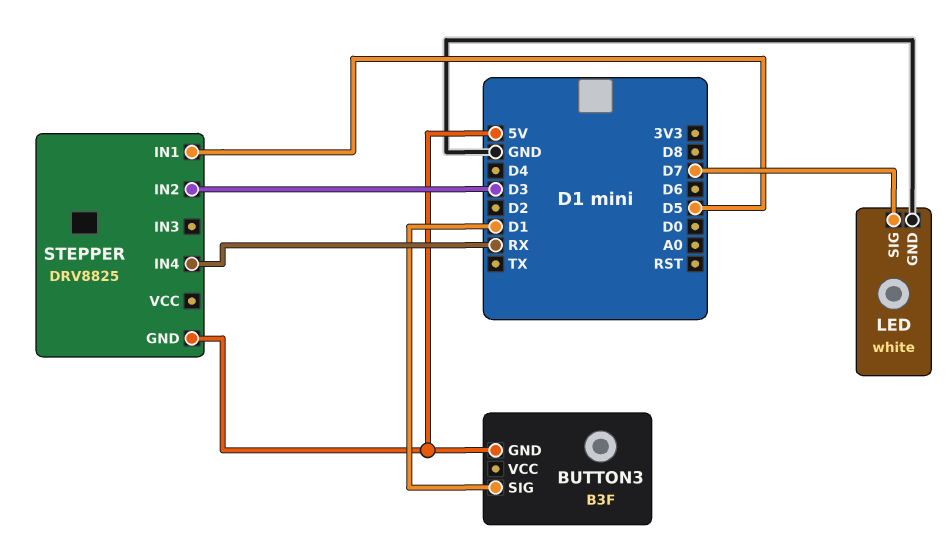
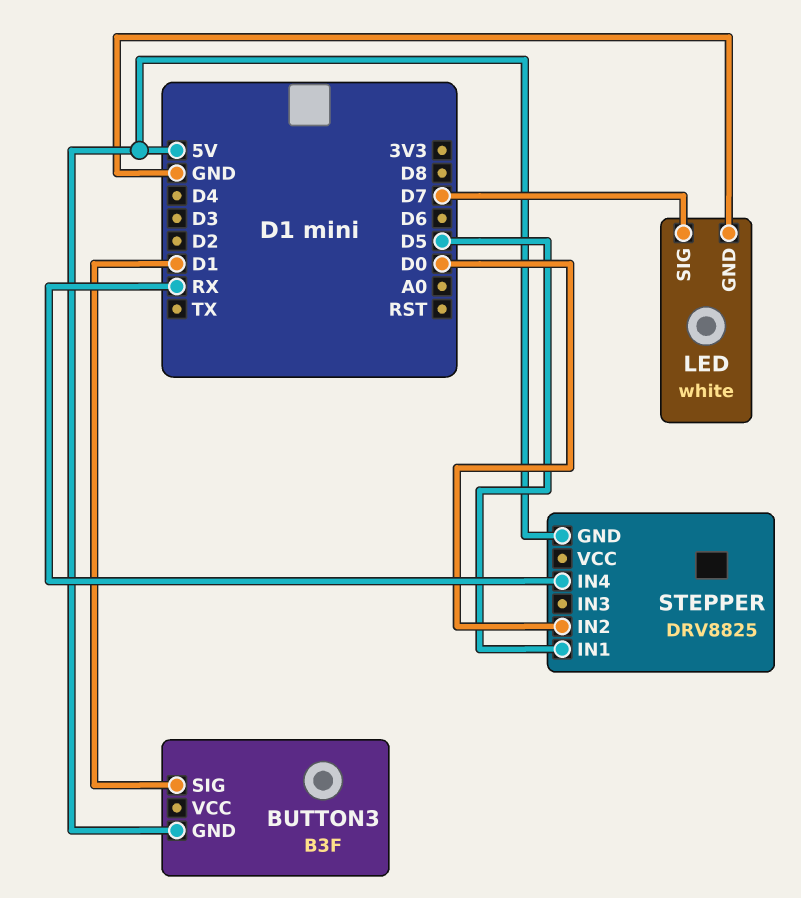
STEPPER pin IN2: D3 -> D0

